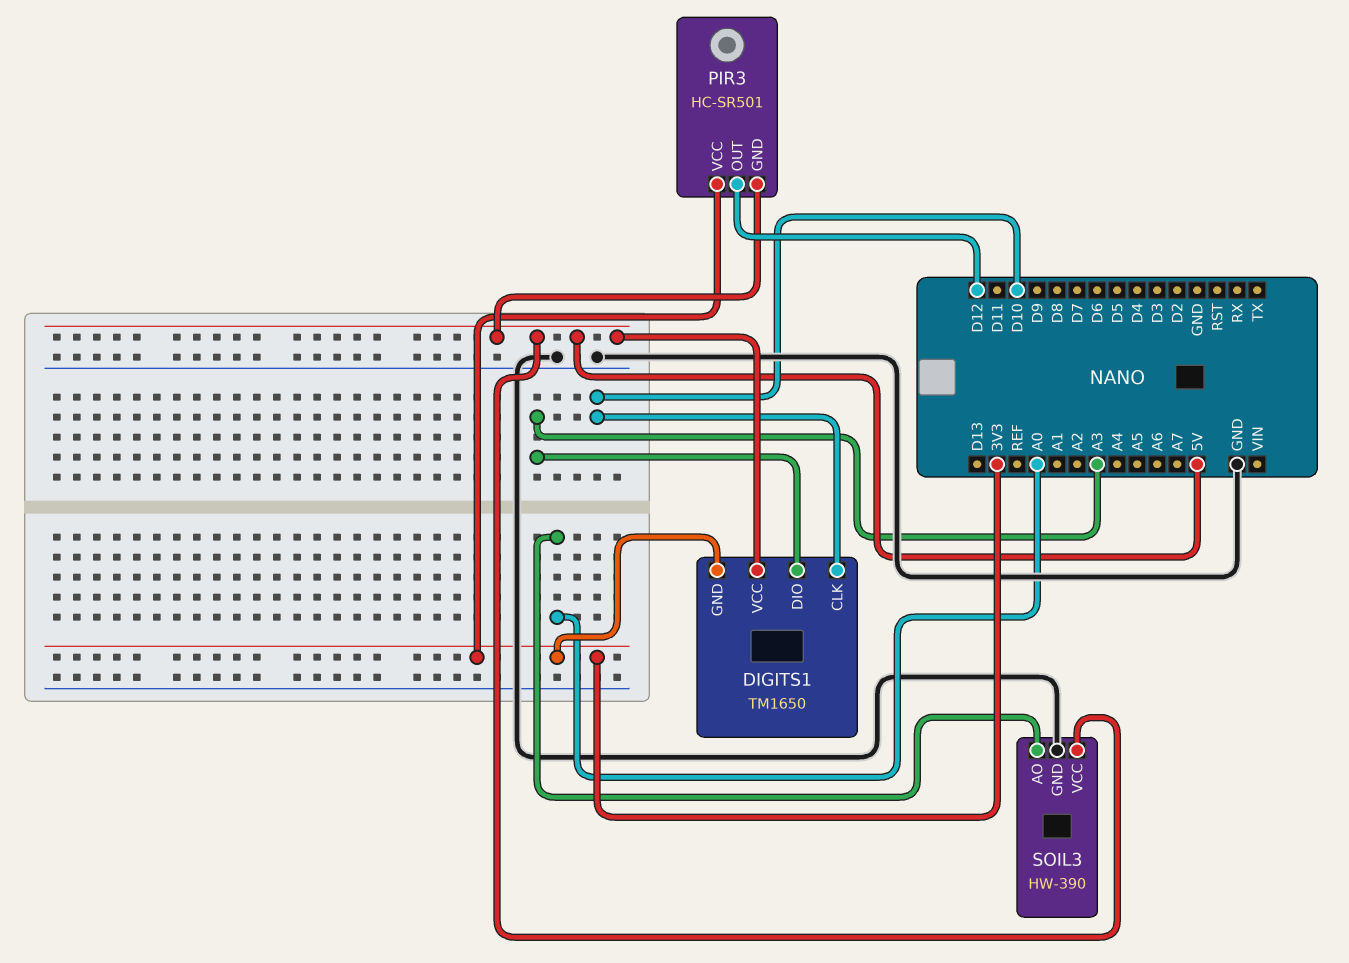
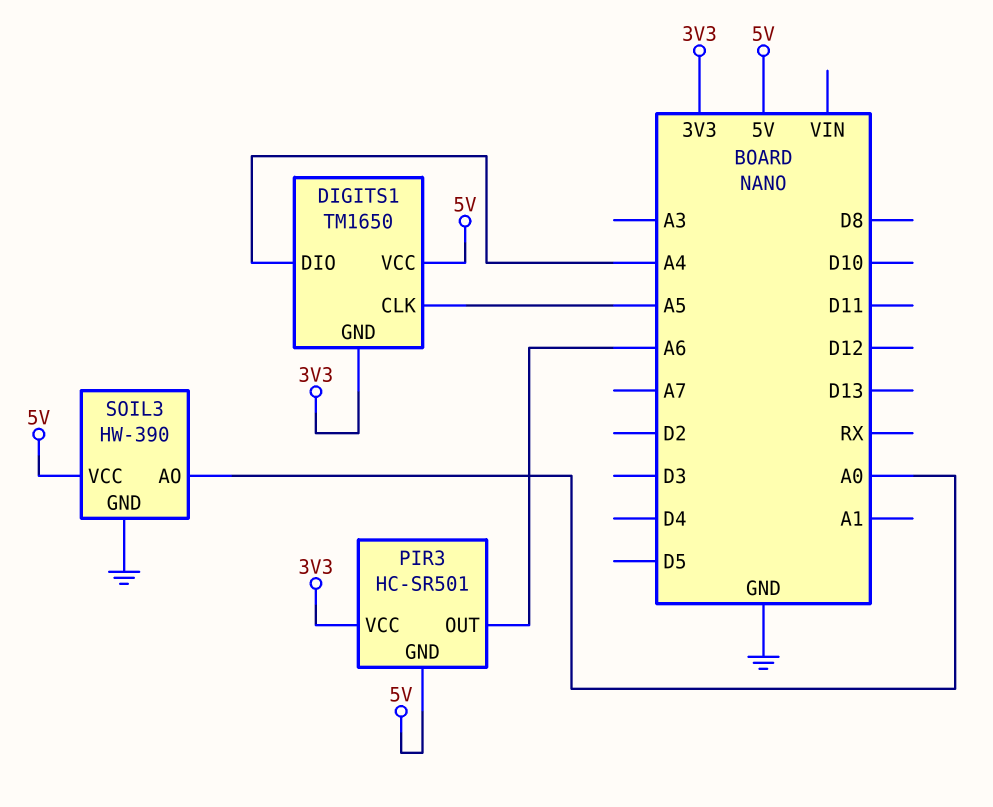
DIGITS1 pin CLK: D10 -> A5
DIGITS1 pin DIO: A3 -> A4
PIR3 pin OUT: D12 -> A6

